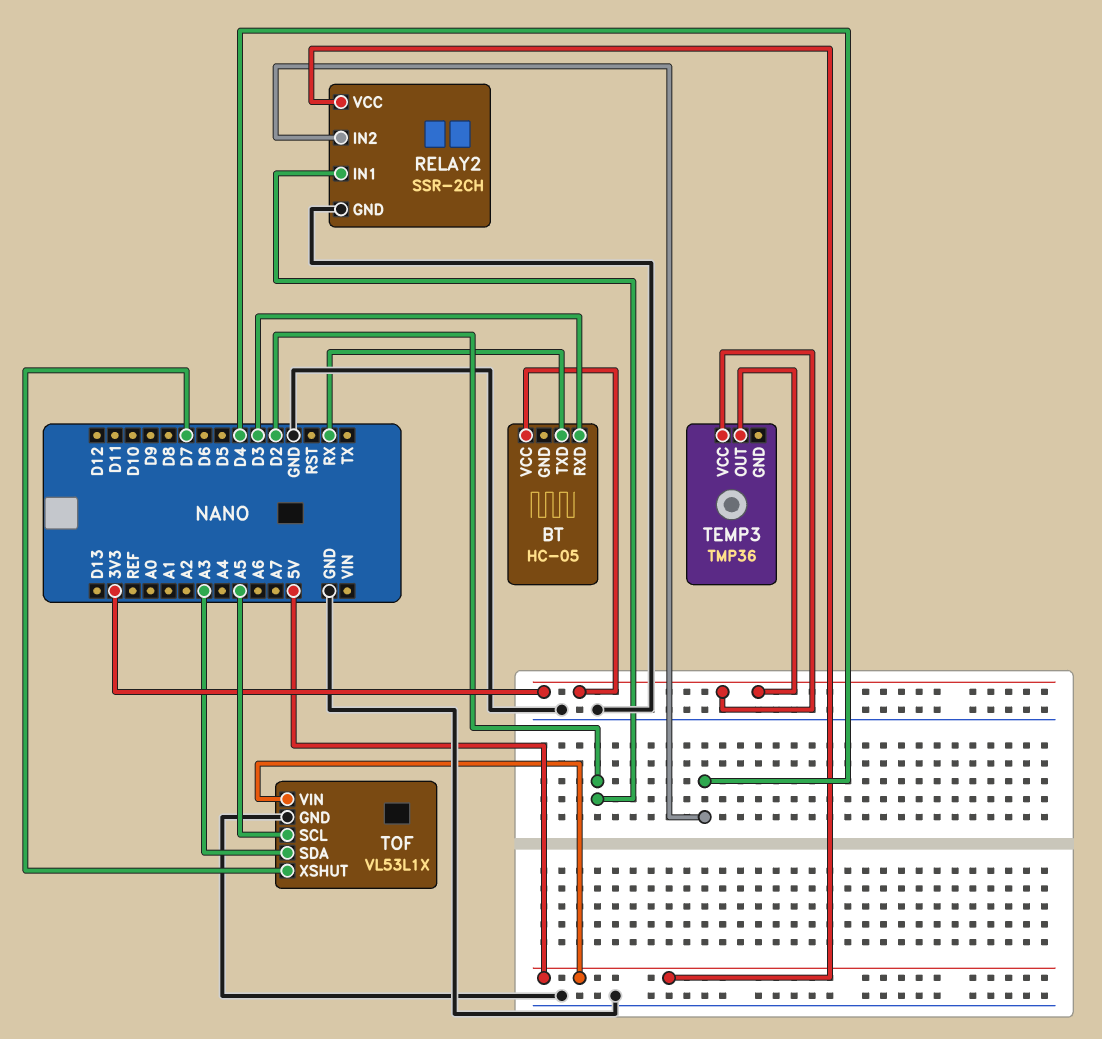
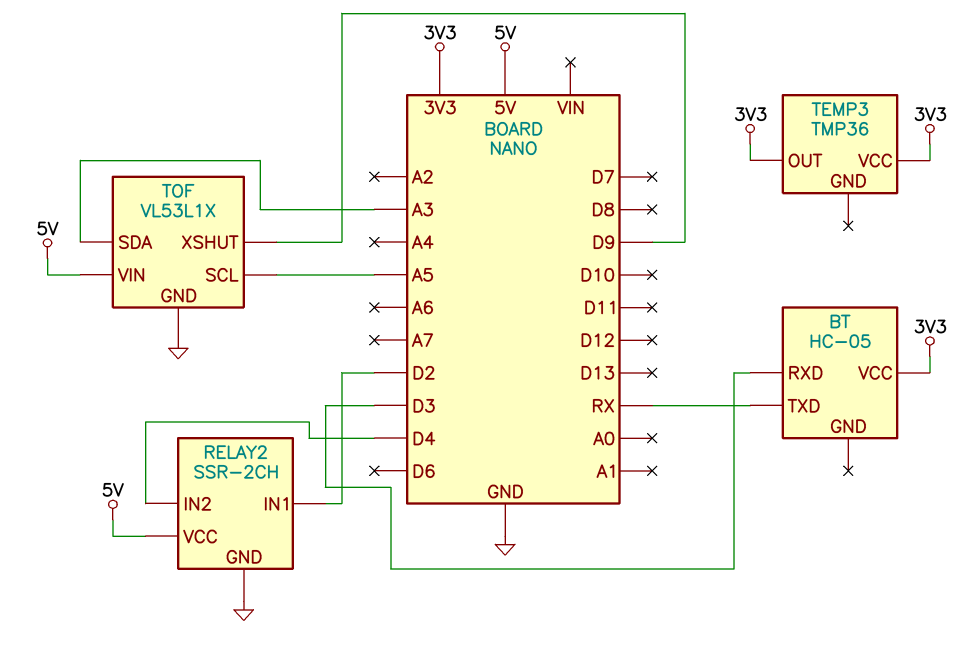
TOF pin XSHUT: D7 -> D9

